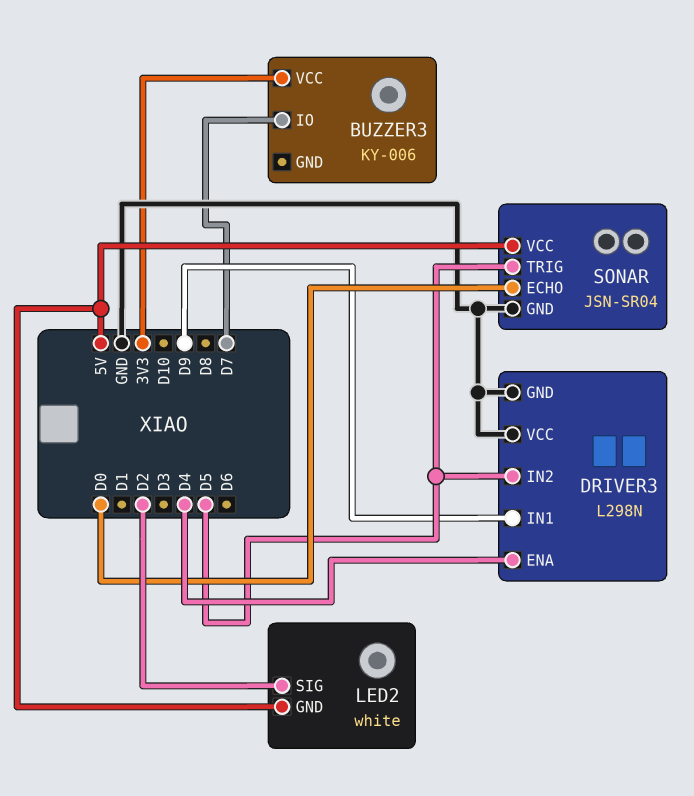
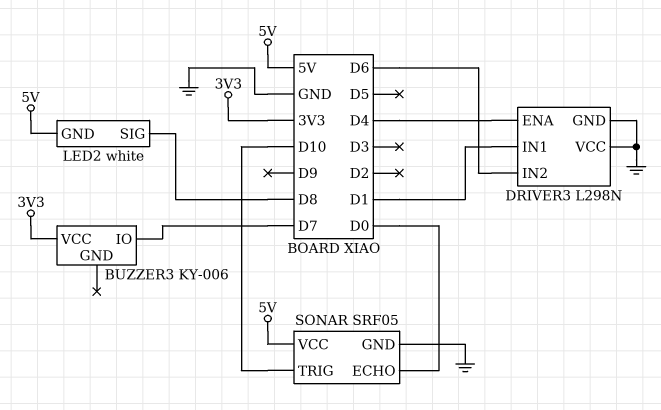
DRIVER3 pin IN1: D9 -> D1
DRIVER3 pin IN2: D5 -> D6
LED2 pin SIG: D2 -> D8
SONAR: JSN-SR04 -> SRF05
SONAR pin TRIG: D5 -> D10

